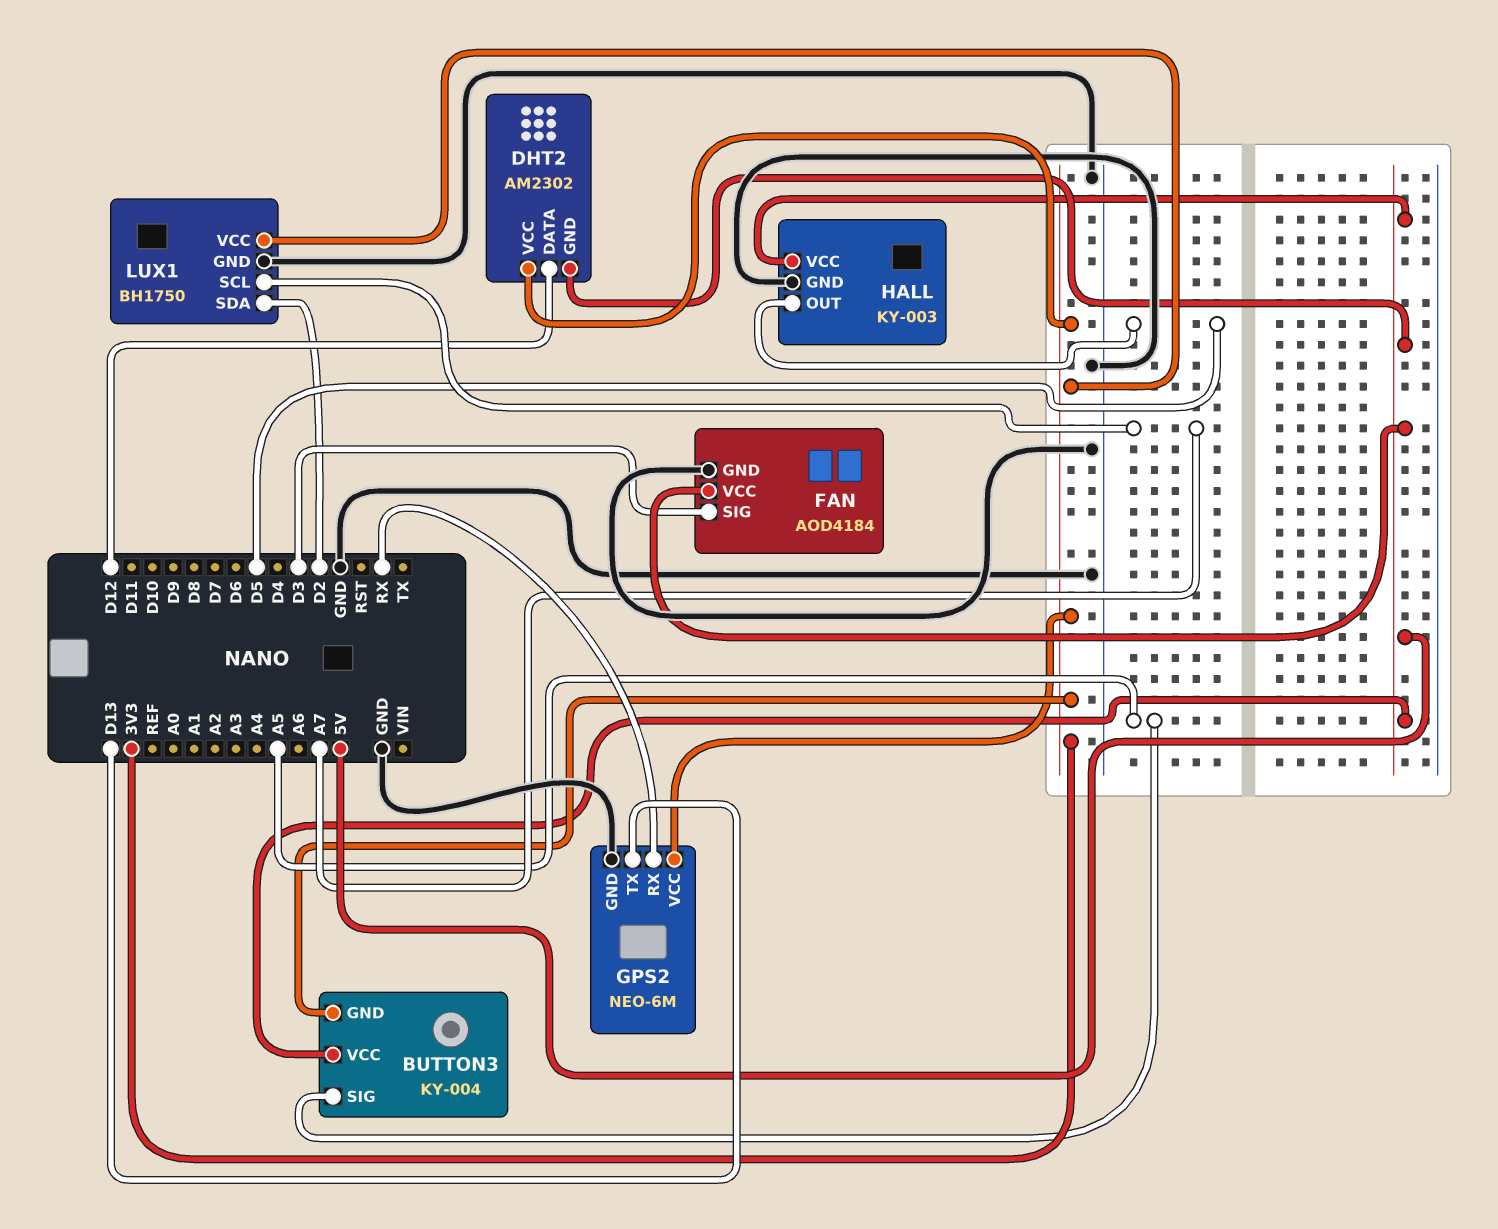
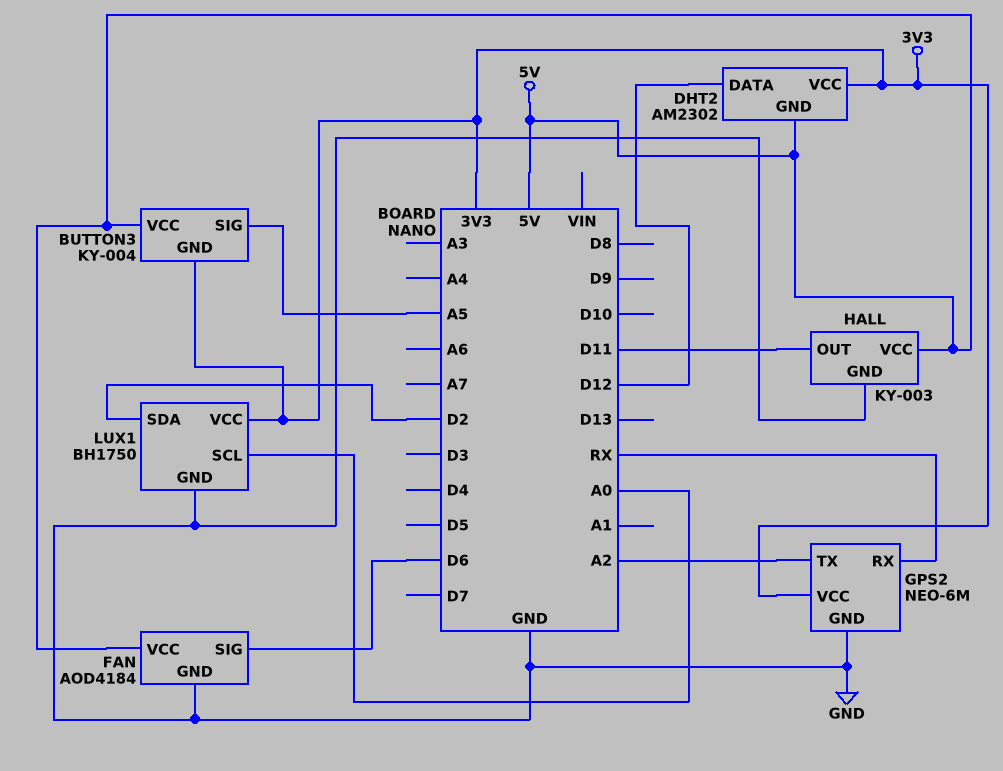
FAN pin SIG: D3 -> D6
GPS2 pin TX: D13 -> A2
HALL pin OUT: D5 -> D11
LUX1 pin SCL: A7 -> A0

